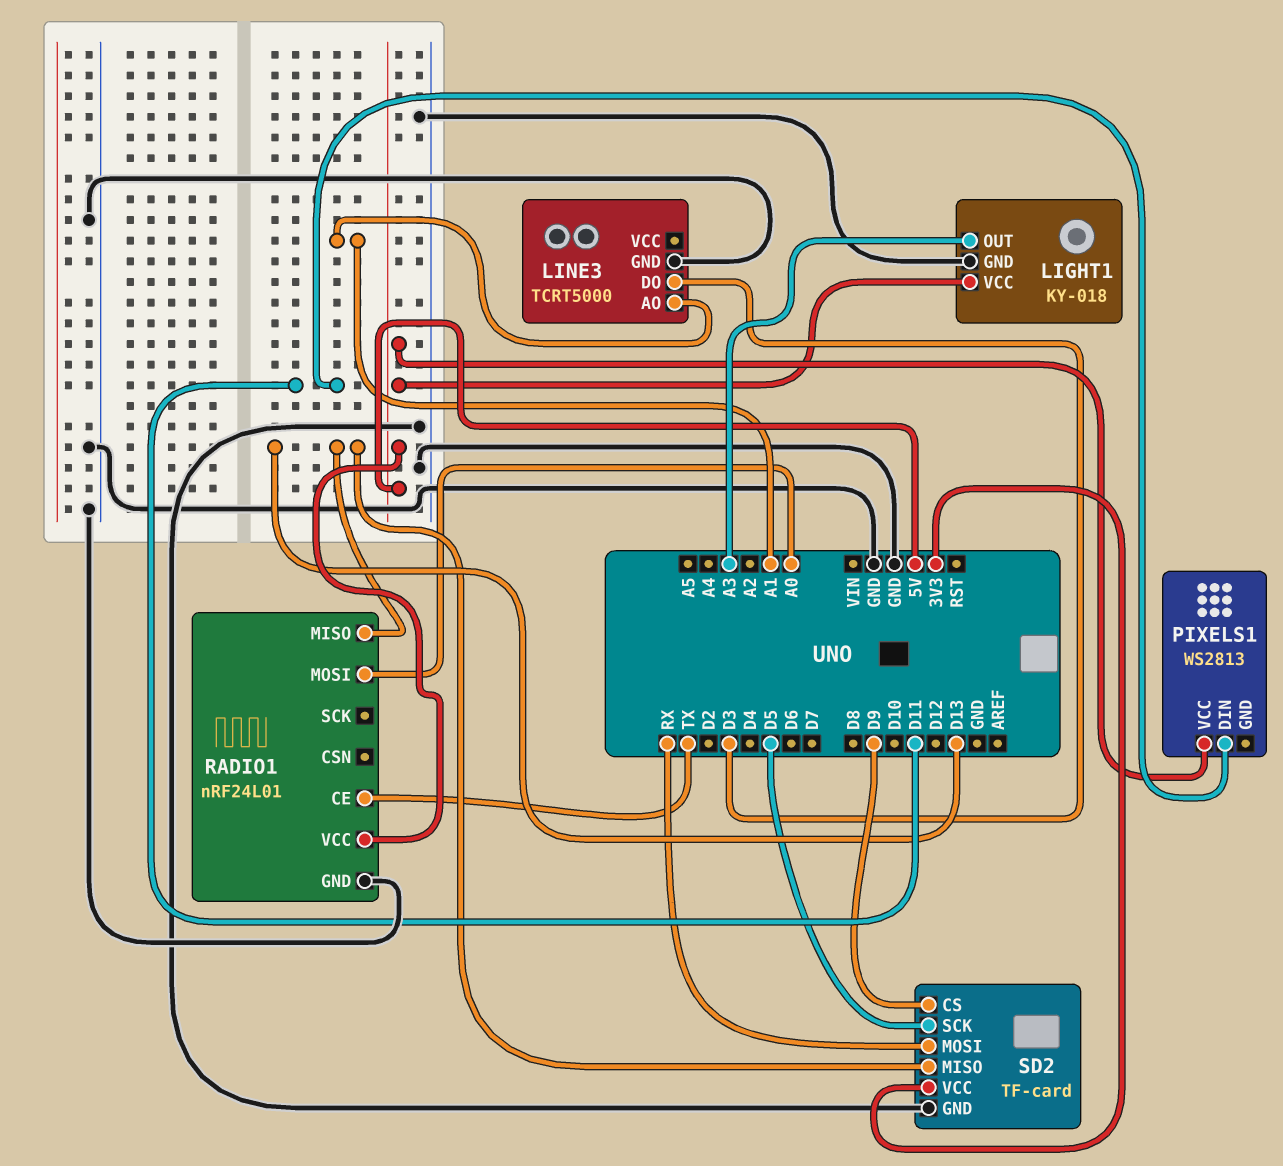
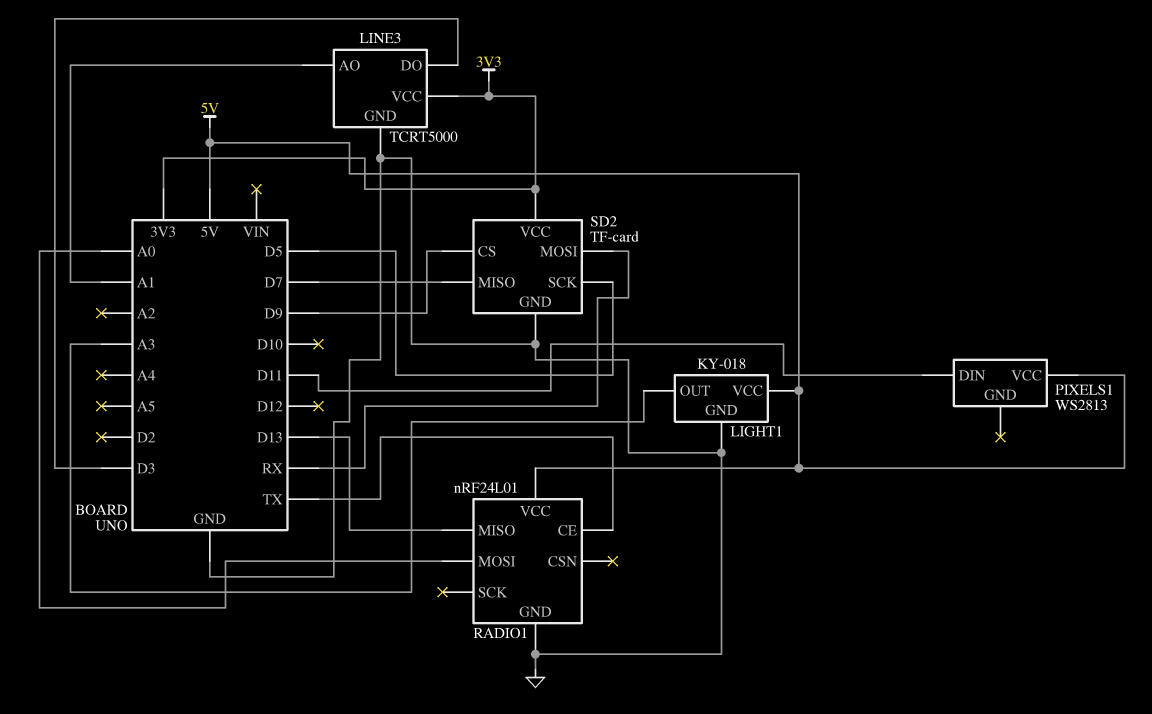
LINE3 pin VCC: none -> 3V3
SD2 pin MISO: D13 -> D7

